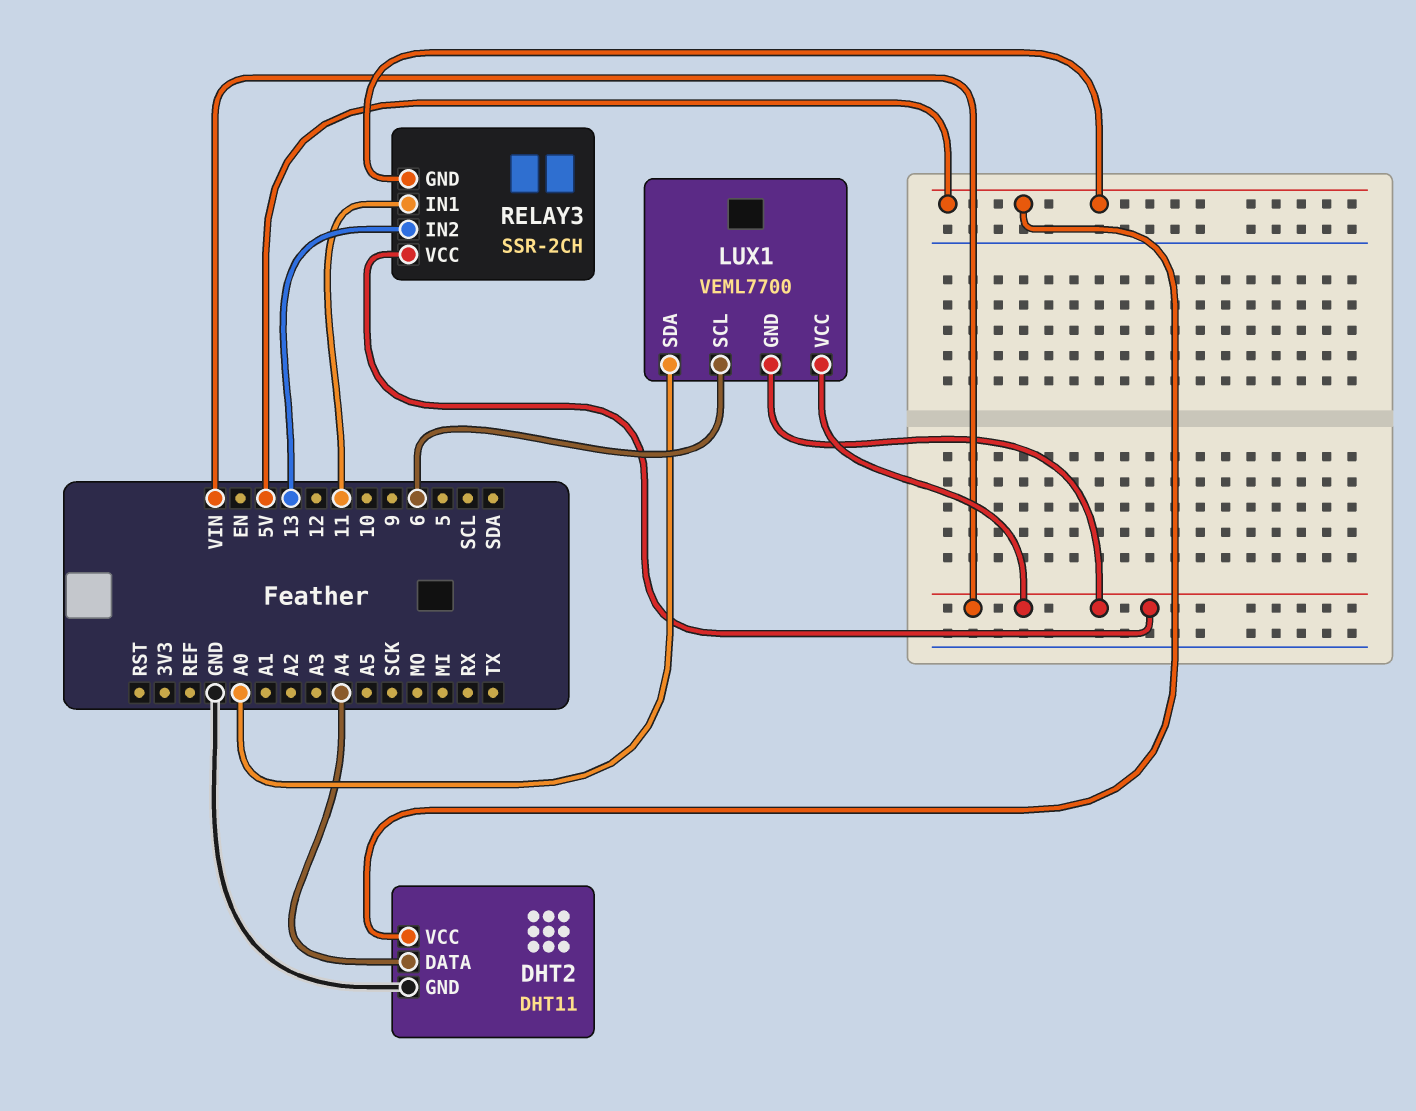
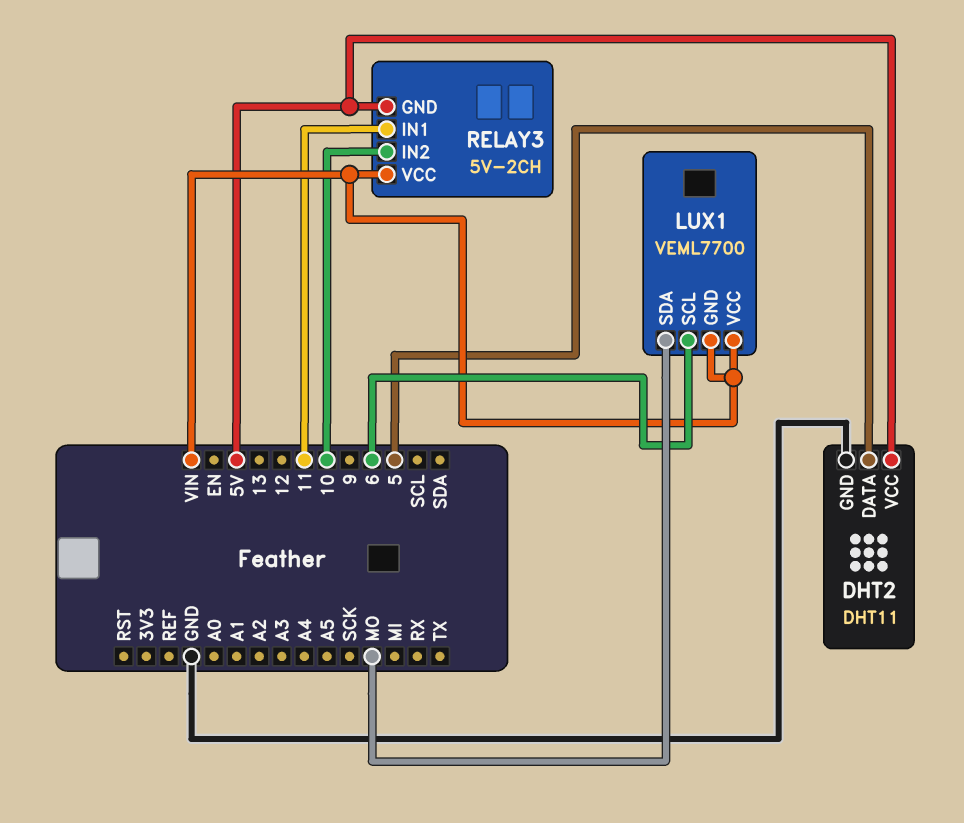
DHT2 pin DATA: A4 -> 5
LUX1 pin SDA: A0 -> MO
RELAY3: SSR-2CH -> 5V-2CH
RELAY3 pin IN2: 13 -> 10

